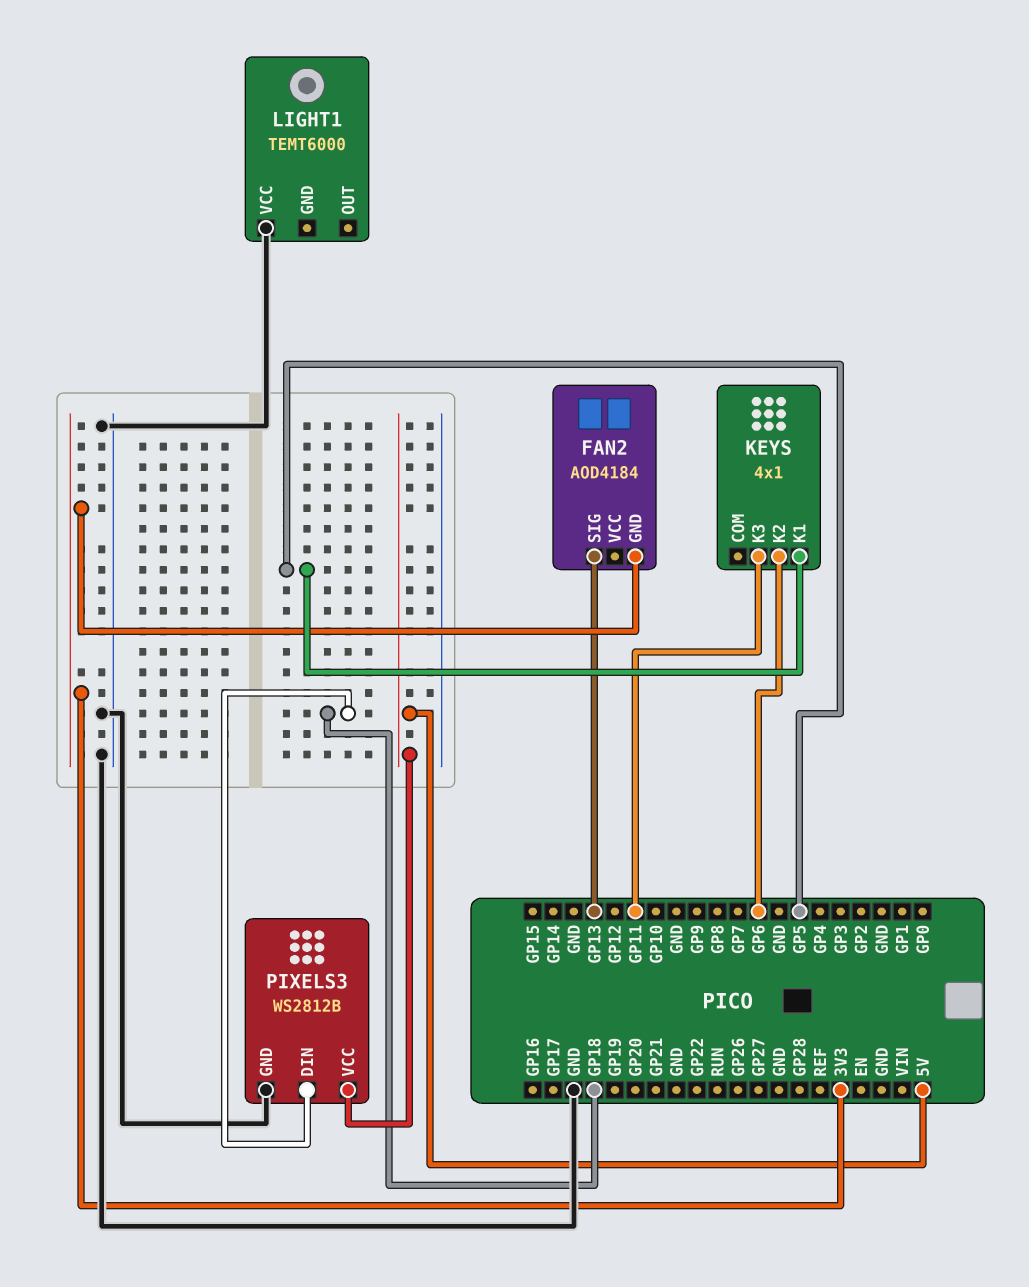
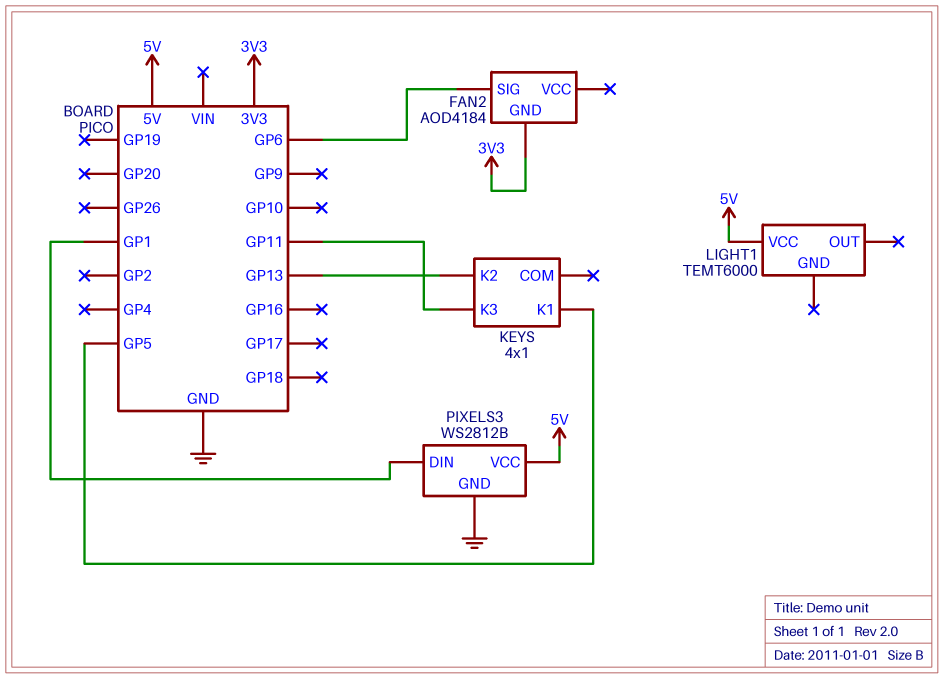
FAN2 pin SIG: GP13 -> GP6
KEYS pin K2: GP6 -> GP13
LIGHT1 pin VCC: GND -> 5V
PIXELS3 pin DIN: GP18 -> GP1

